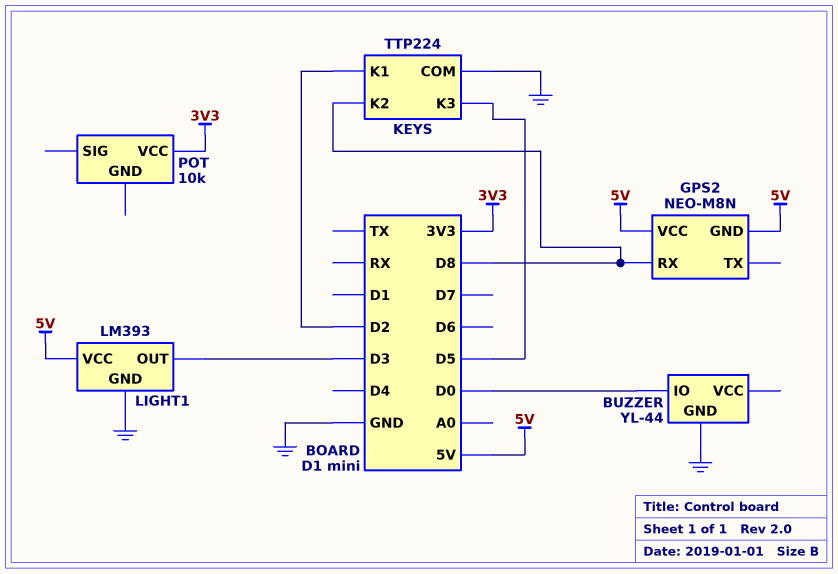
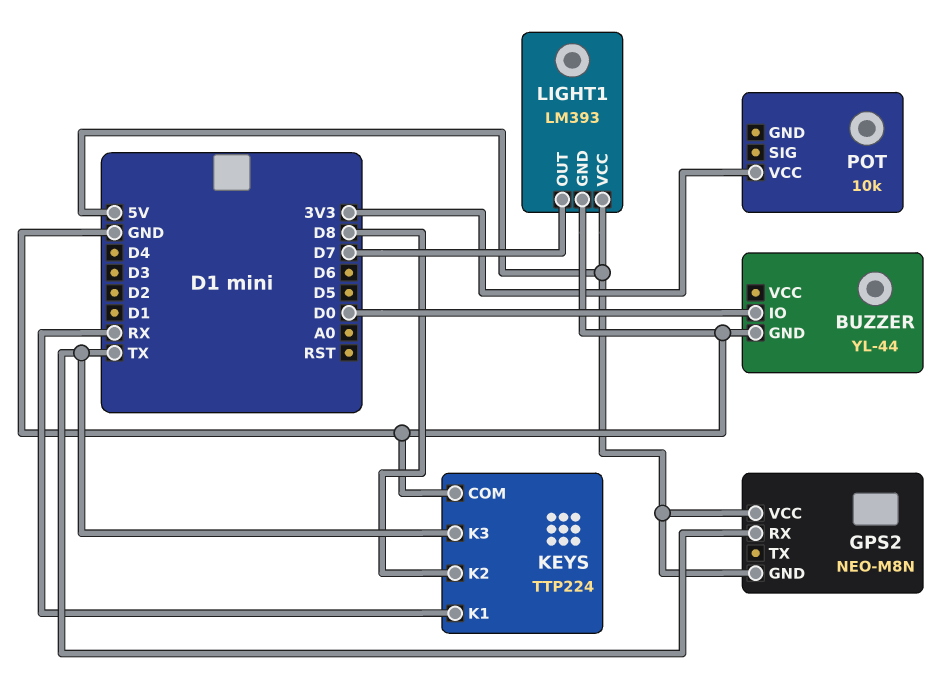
GPS2 pin RX: D8 -> TX
KEYS pin K1: D2 -> RX
KEYS pin K3: D5 -> TX
LIGHT1 pin OUT: D3 -> D7

